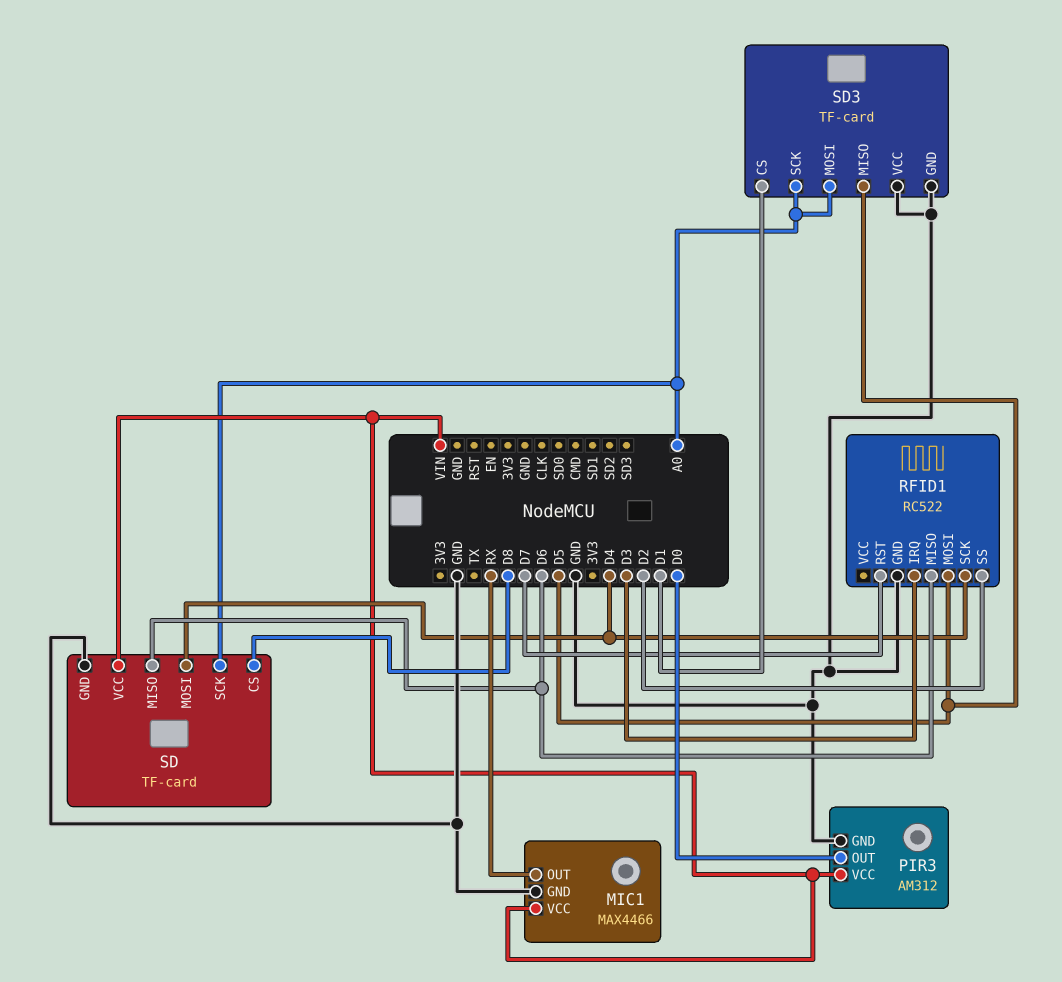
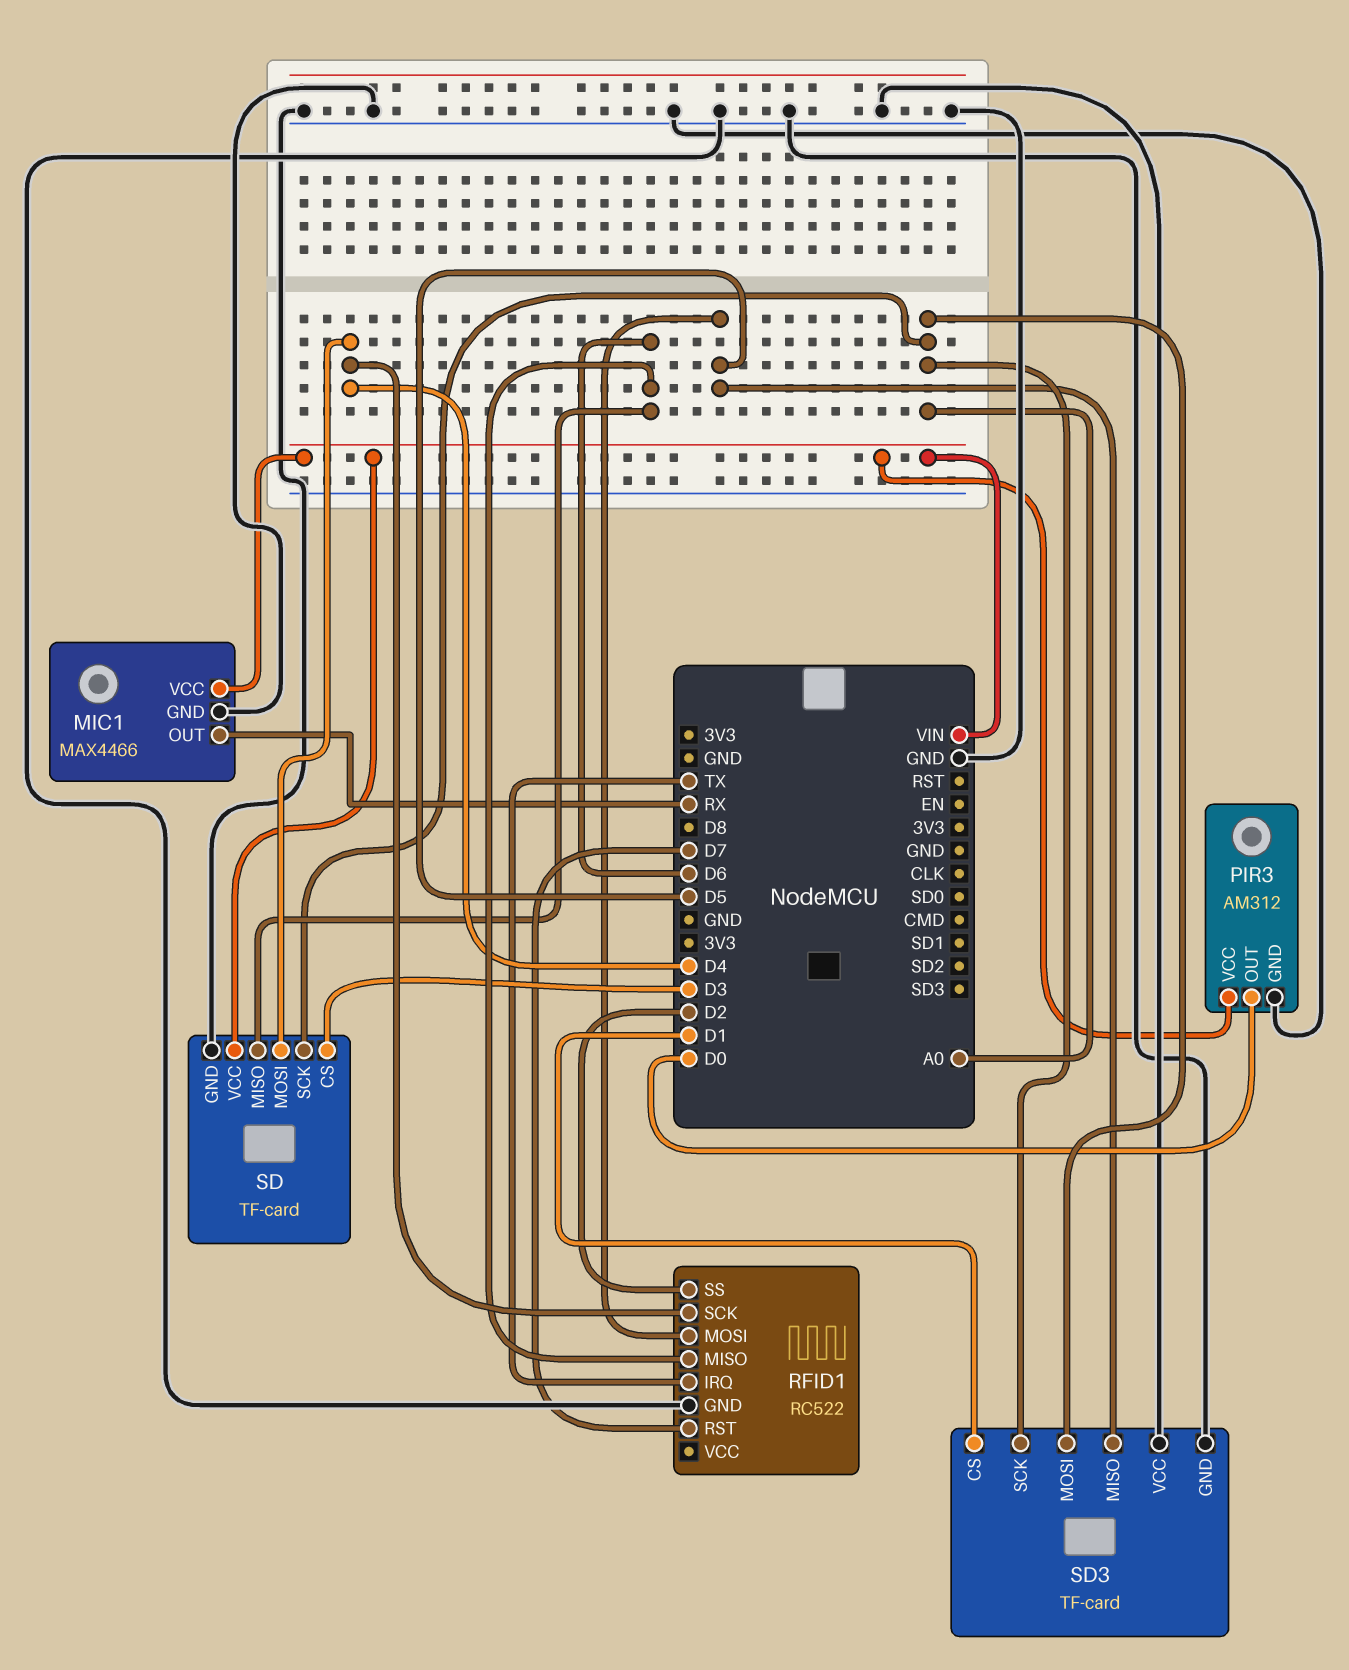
RFID1 pin IRQ: D3 -> TX
SD pin CS: D8 -> D3

